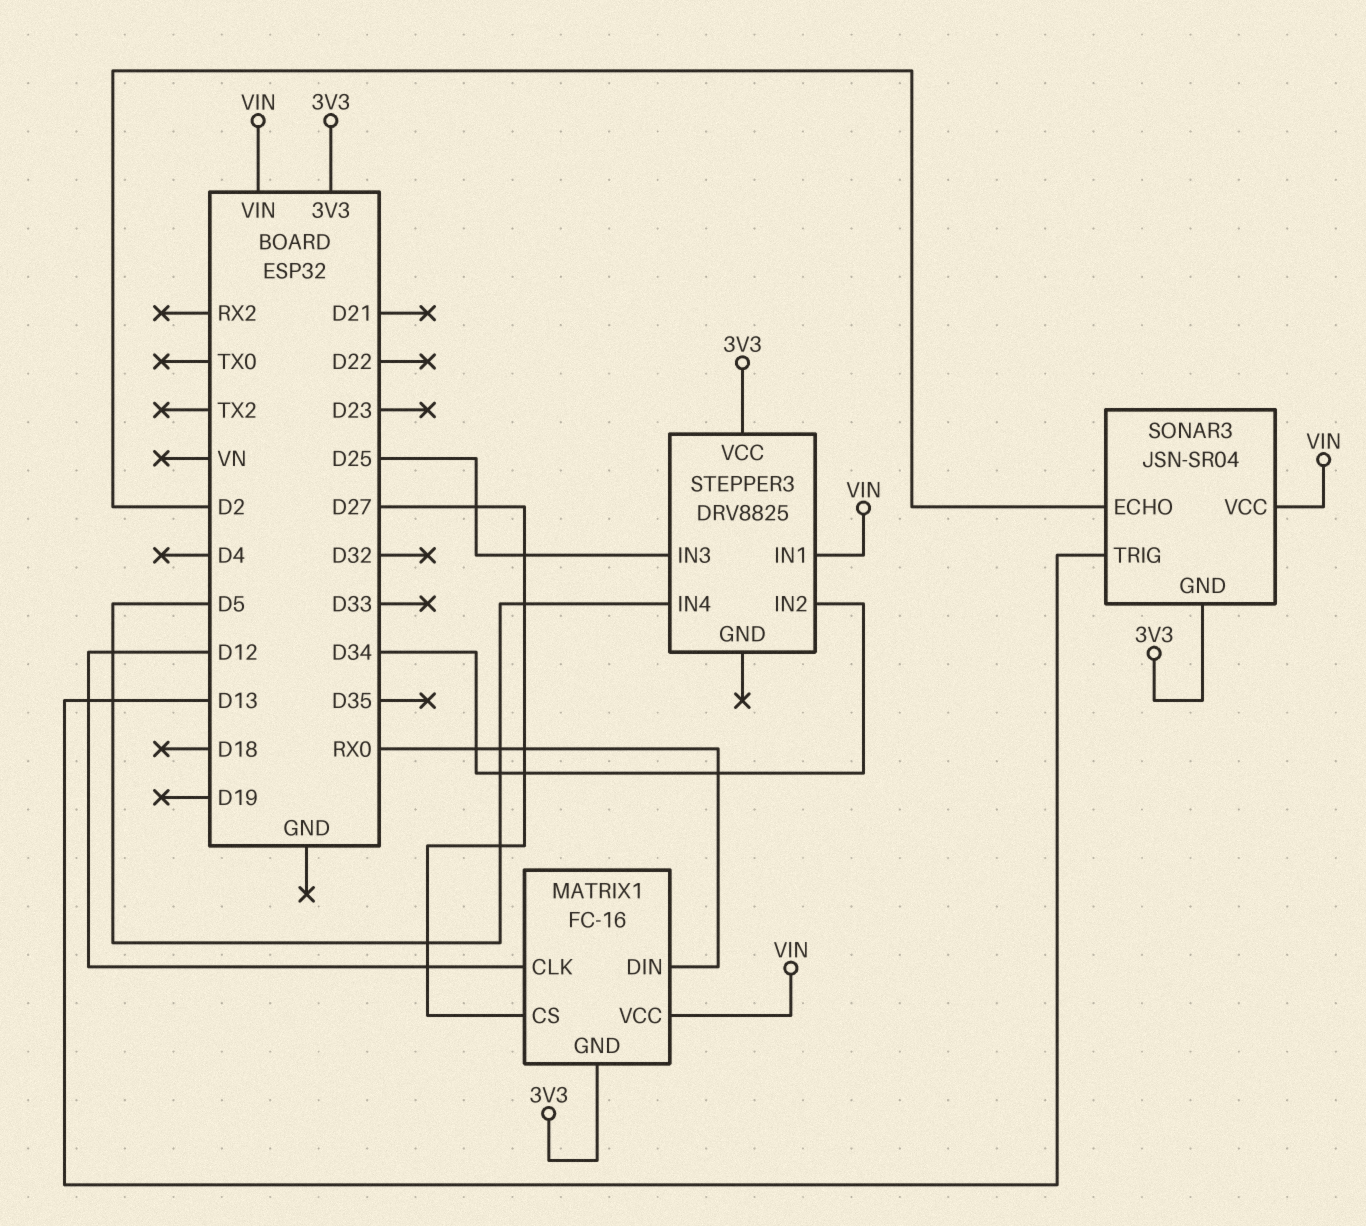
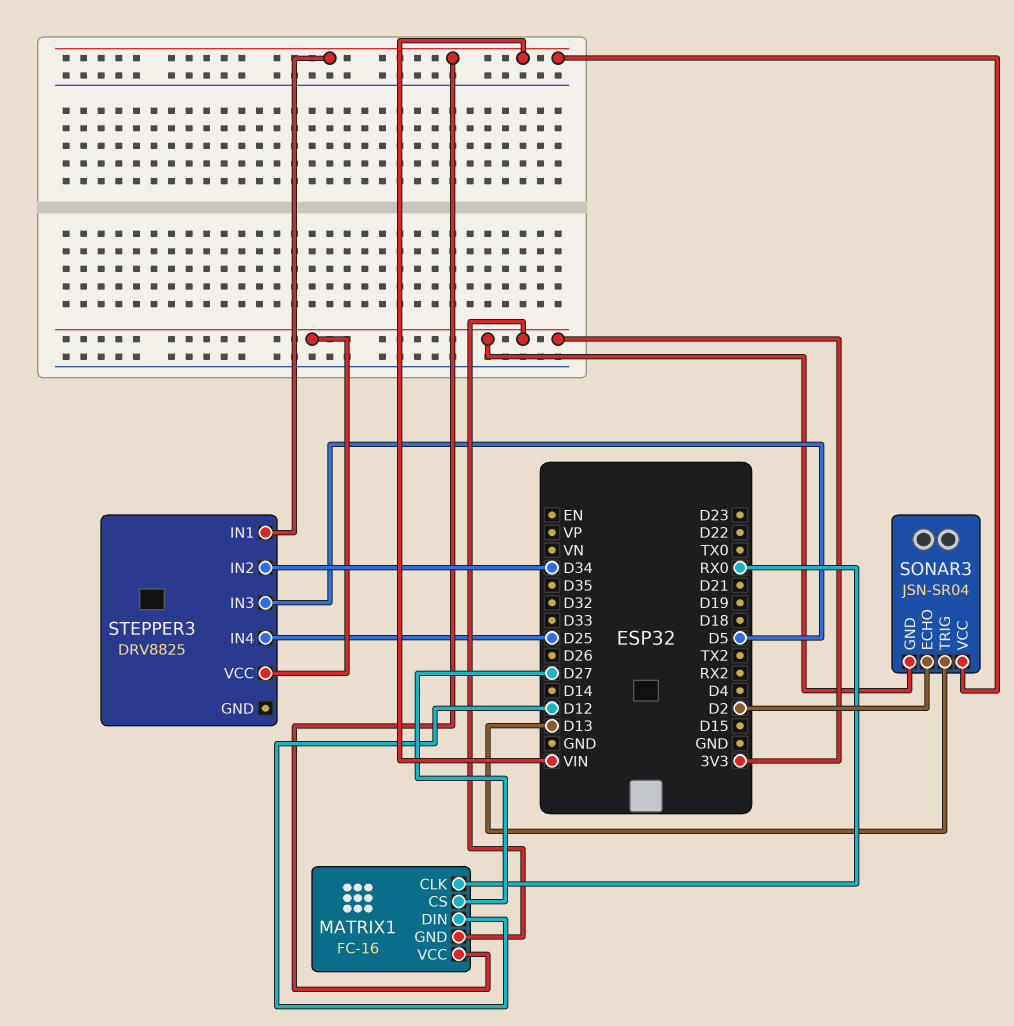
MATRIX1 pin CLK: D12 -> RX0
MATRIX1 pin DIN: RX0 -> D12
STEPPER3 pin IN3: D25 -> D5
STEPPER3 pin IN4: D5 -> D25

